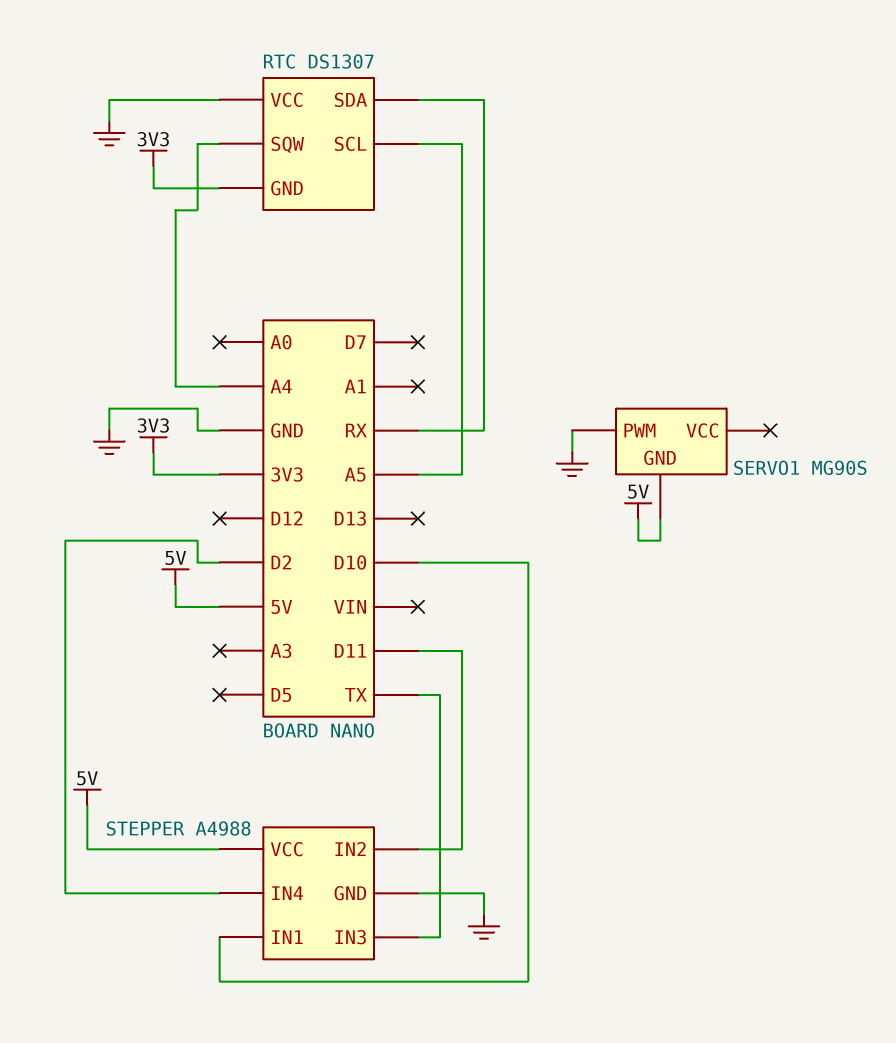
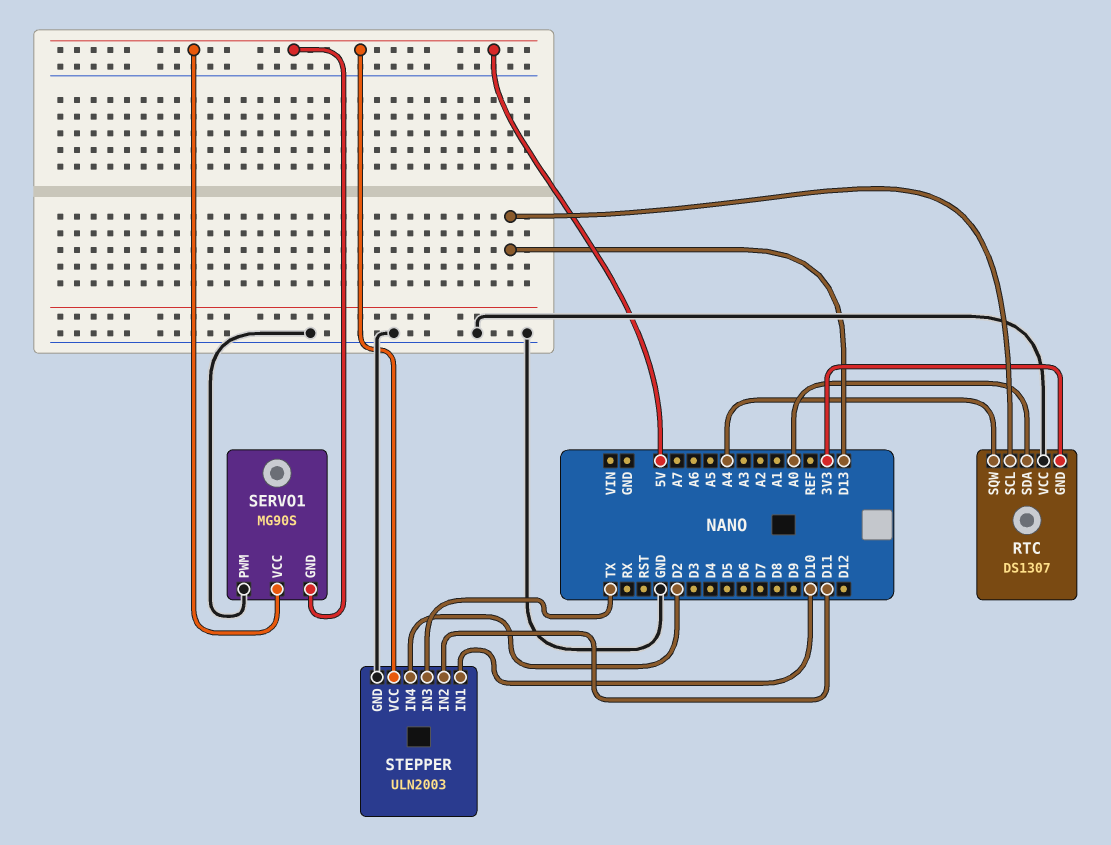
RTC pin SCL: A5 -> D13
RTC pin SDA: RX -> A0
SERVO1 pin VCC: none -> 5V
STEPPER: A4988 -> ULN2003

